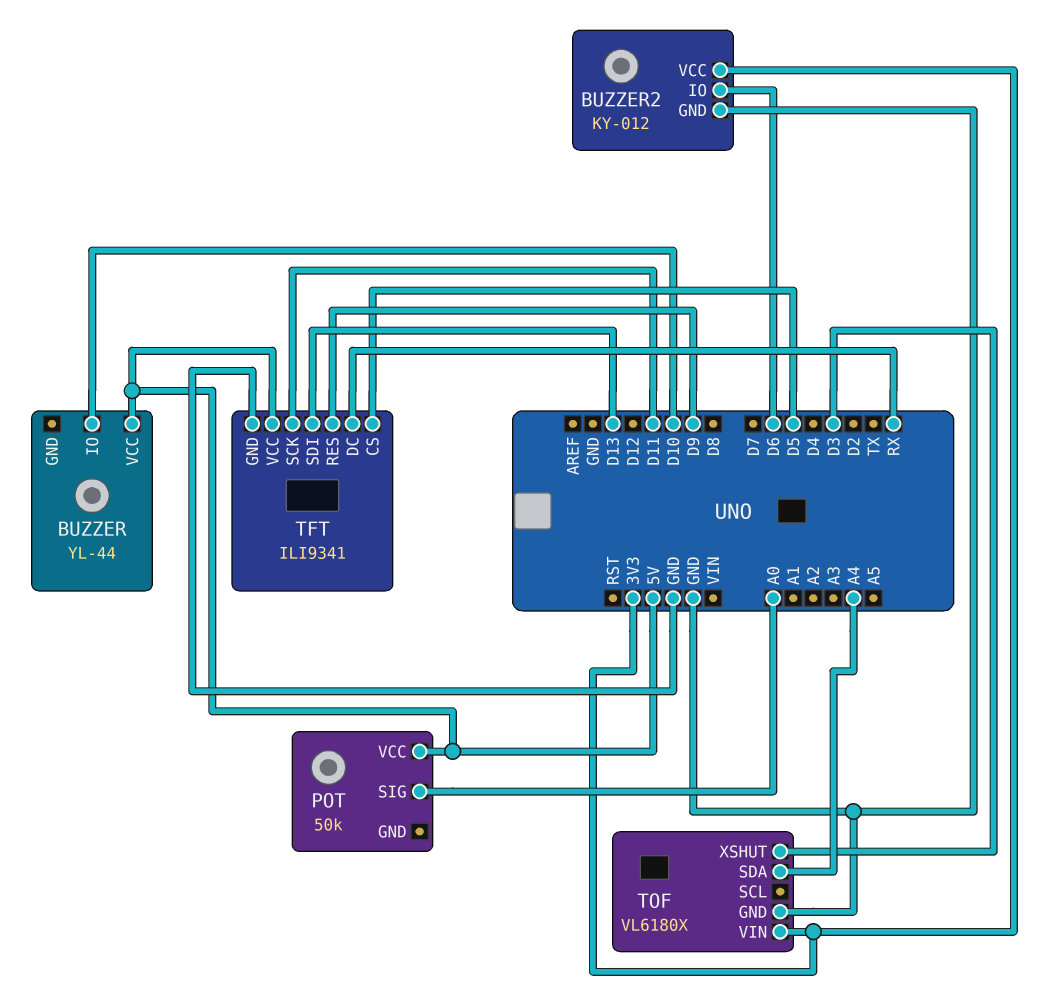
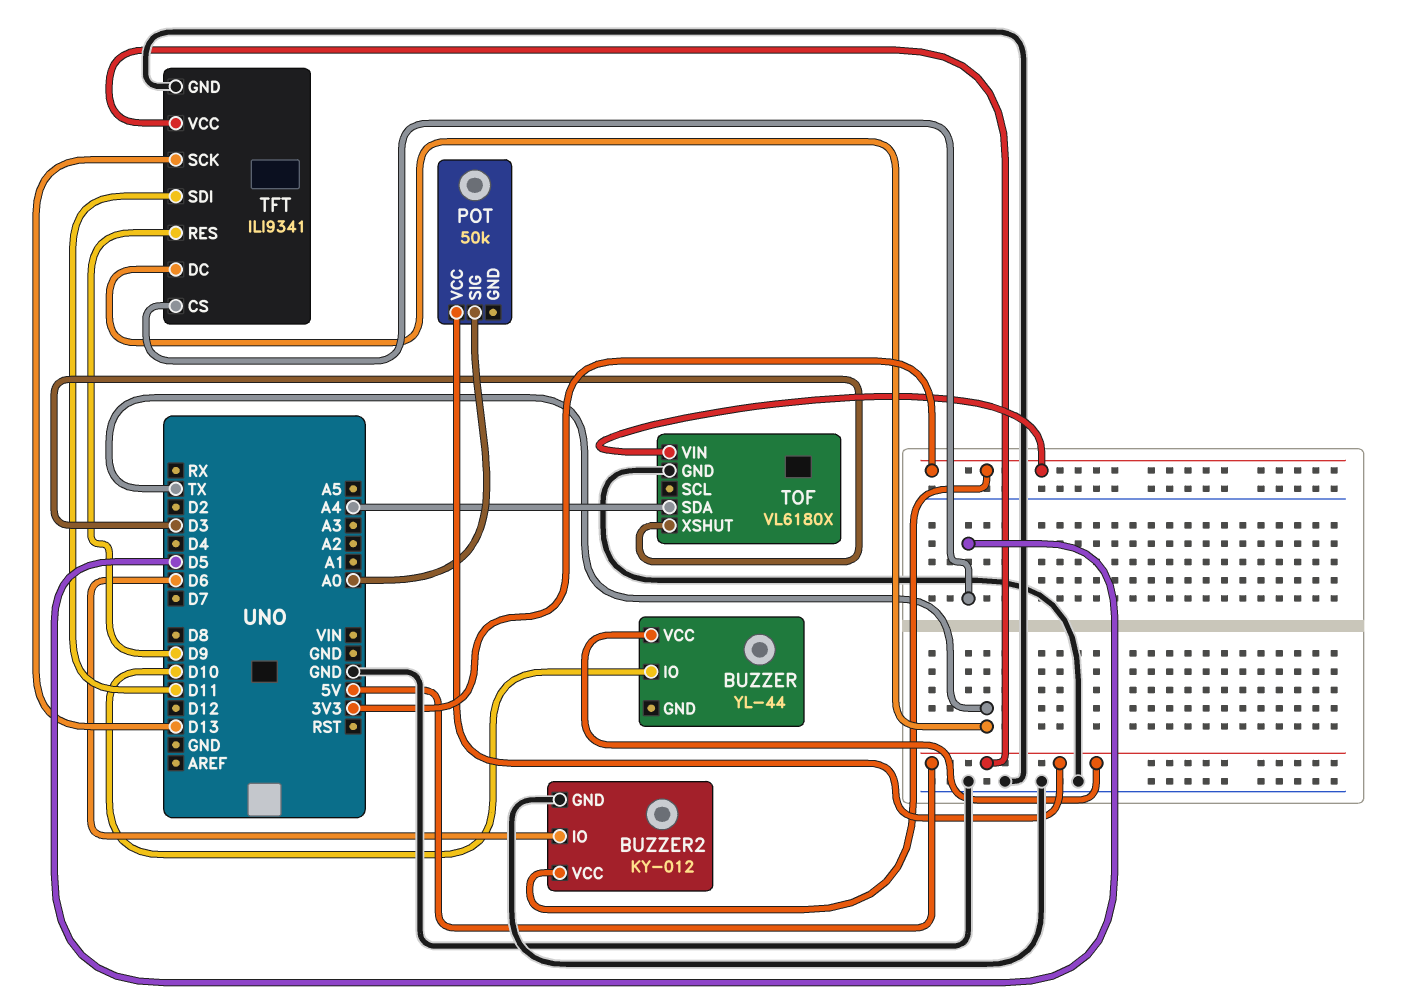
TFT pin DC: RX -> TX
TFT pin SCK: D11 -> D13
TFT pin SDI: D13 -> D11

